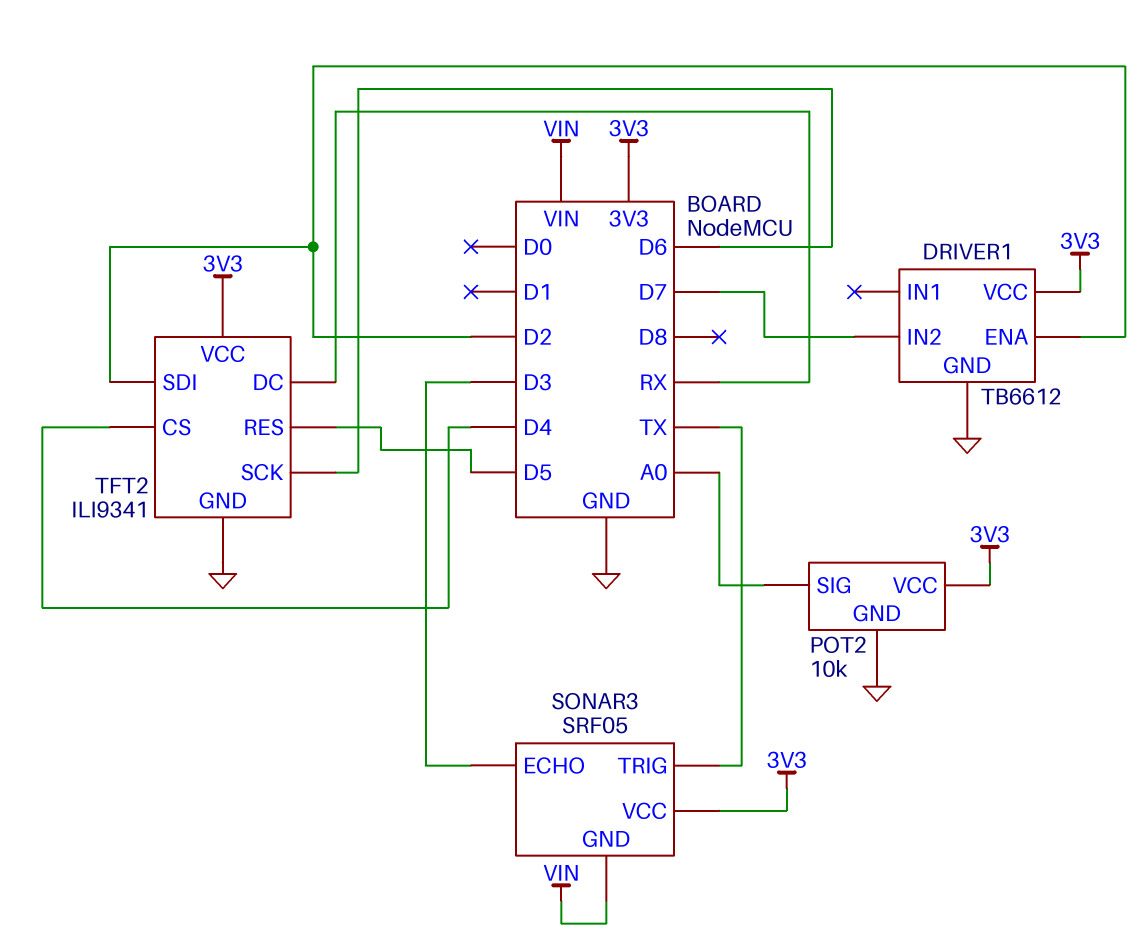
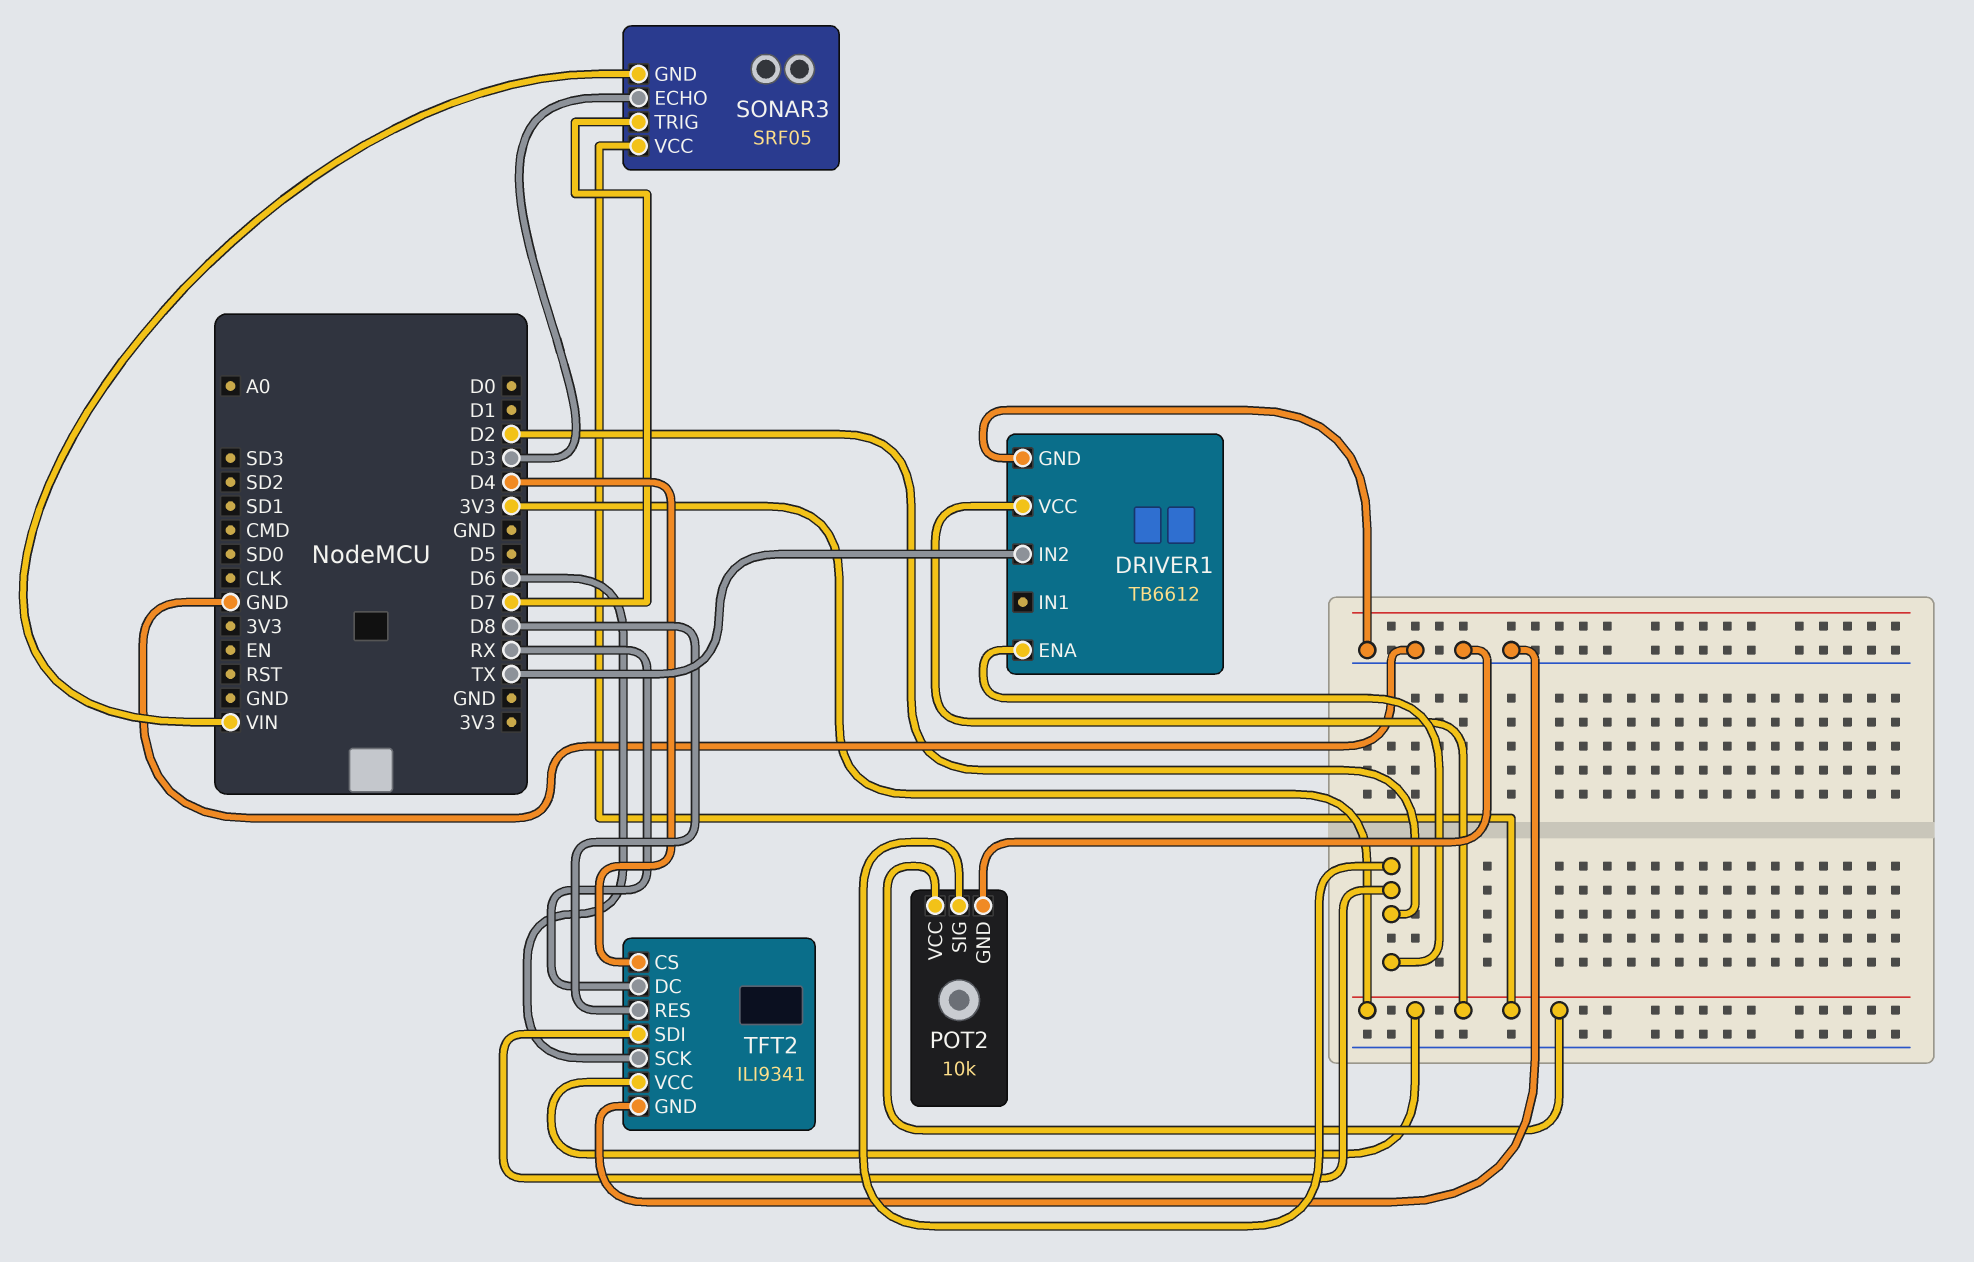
DRIVER1 pin IN2: D7 -> TX
POT2 pin SIG: A0 -> D2
SONAR3 pin TRIG: TX -> D7
TFT2 pin RES: D5 -> D8

